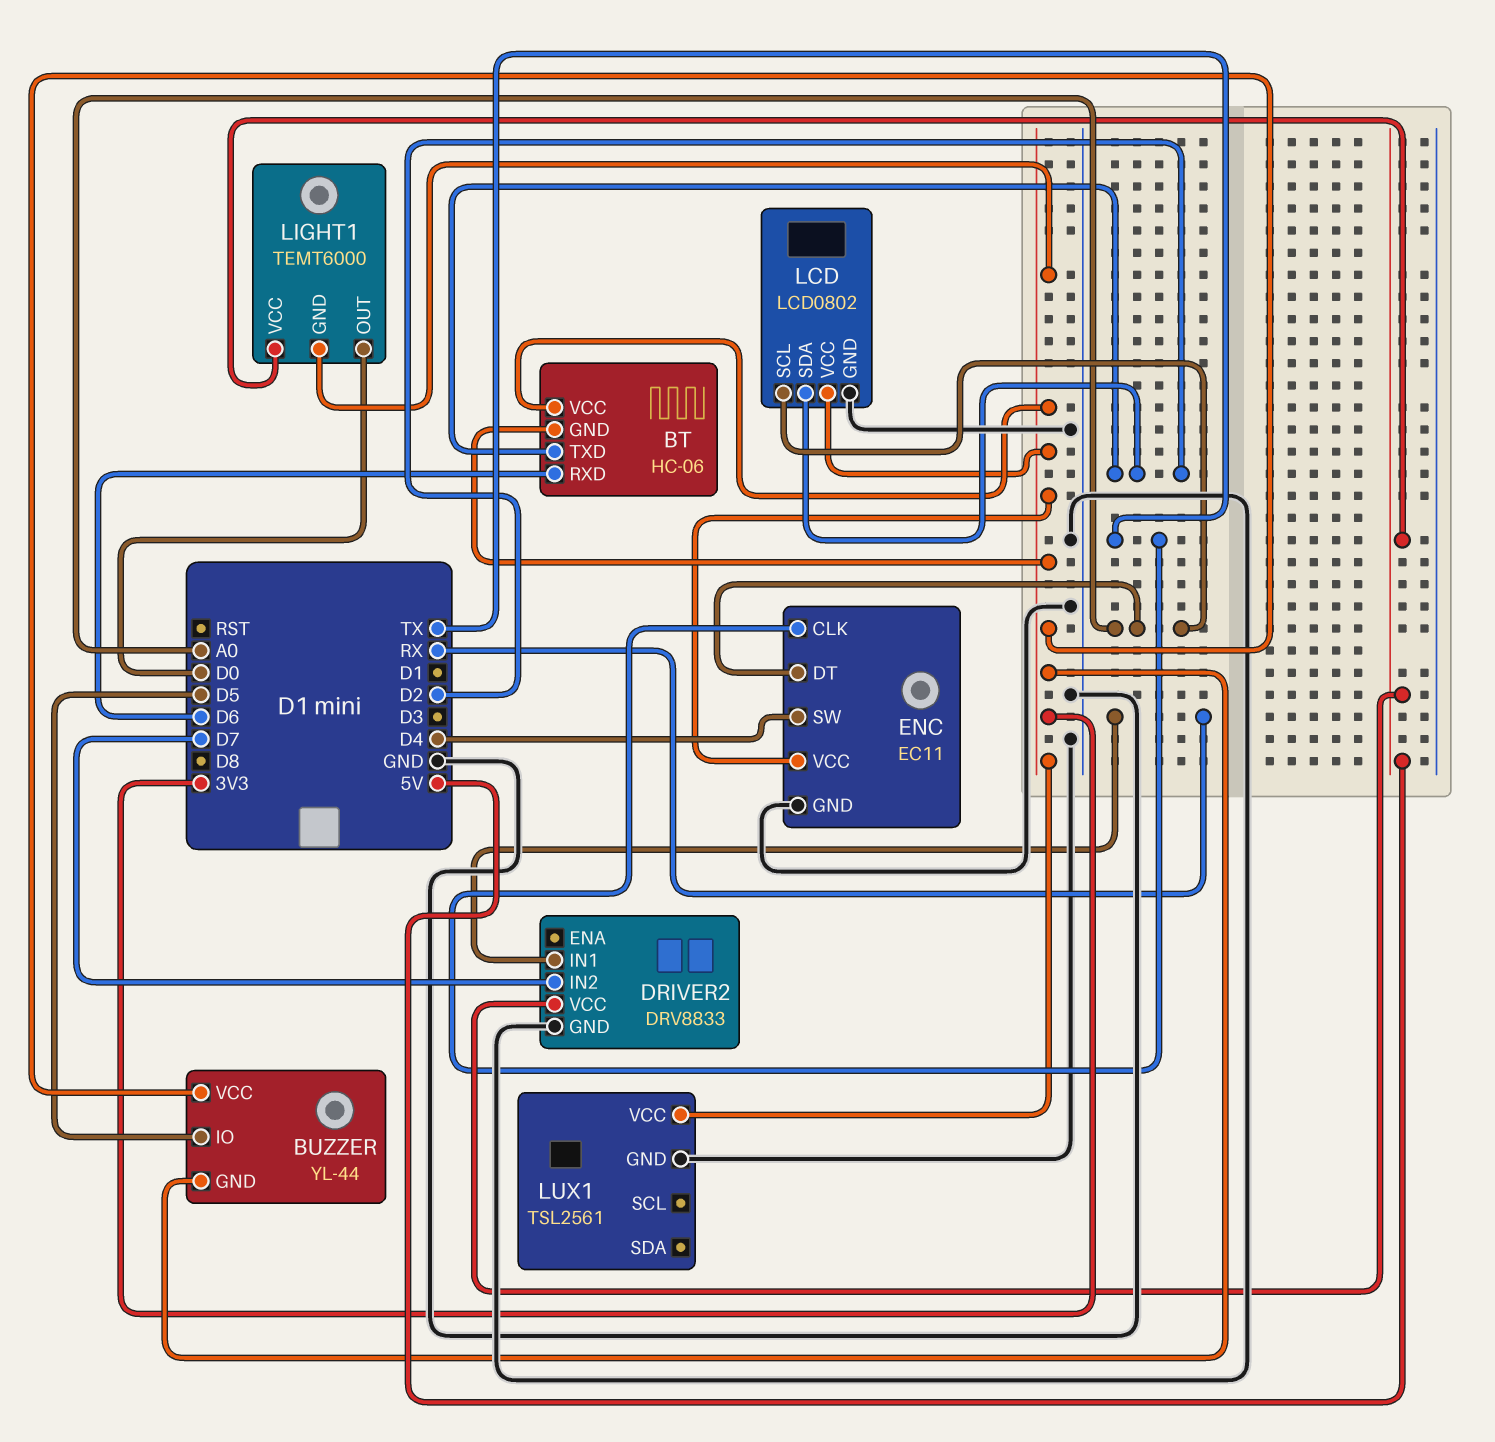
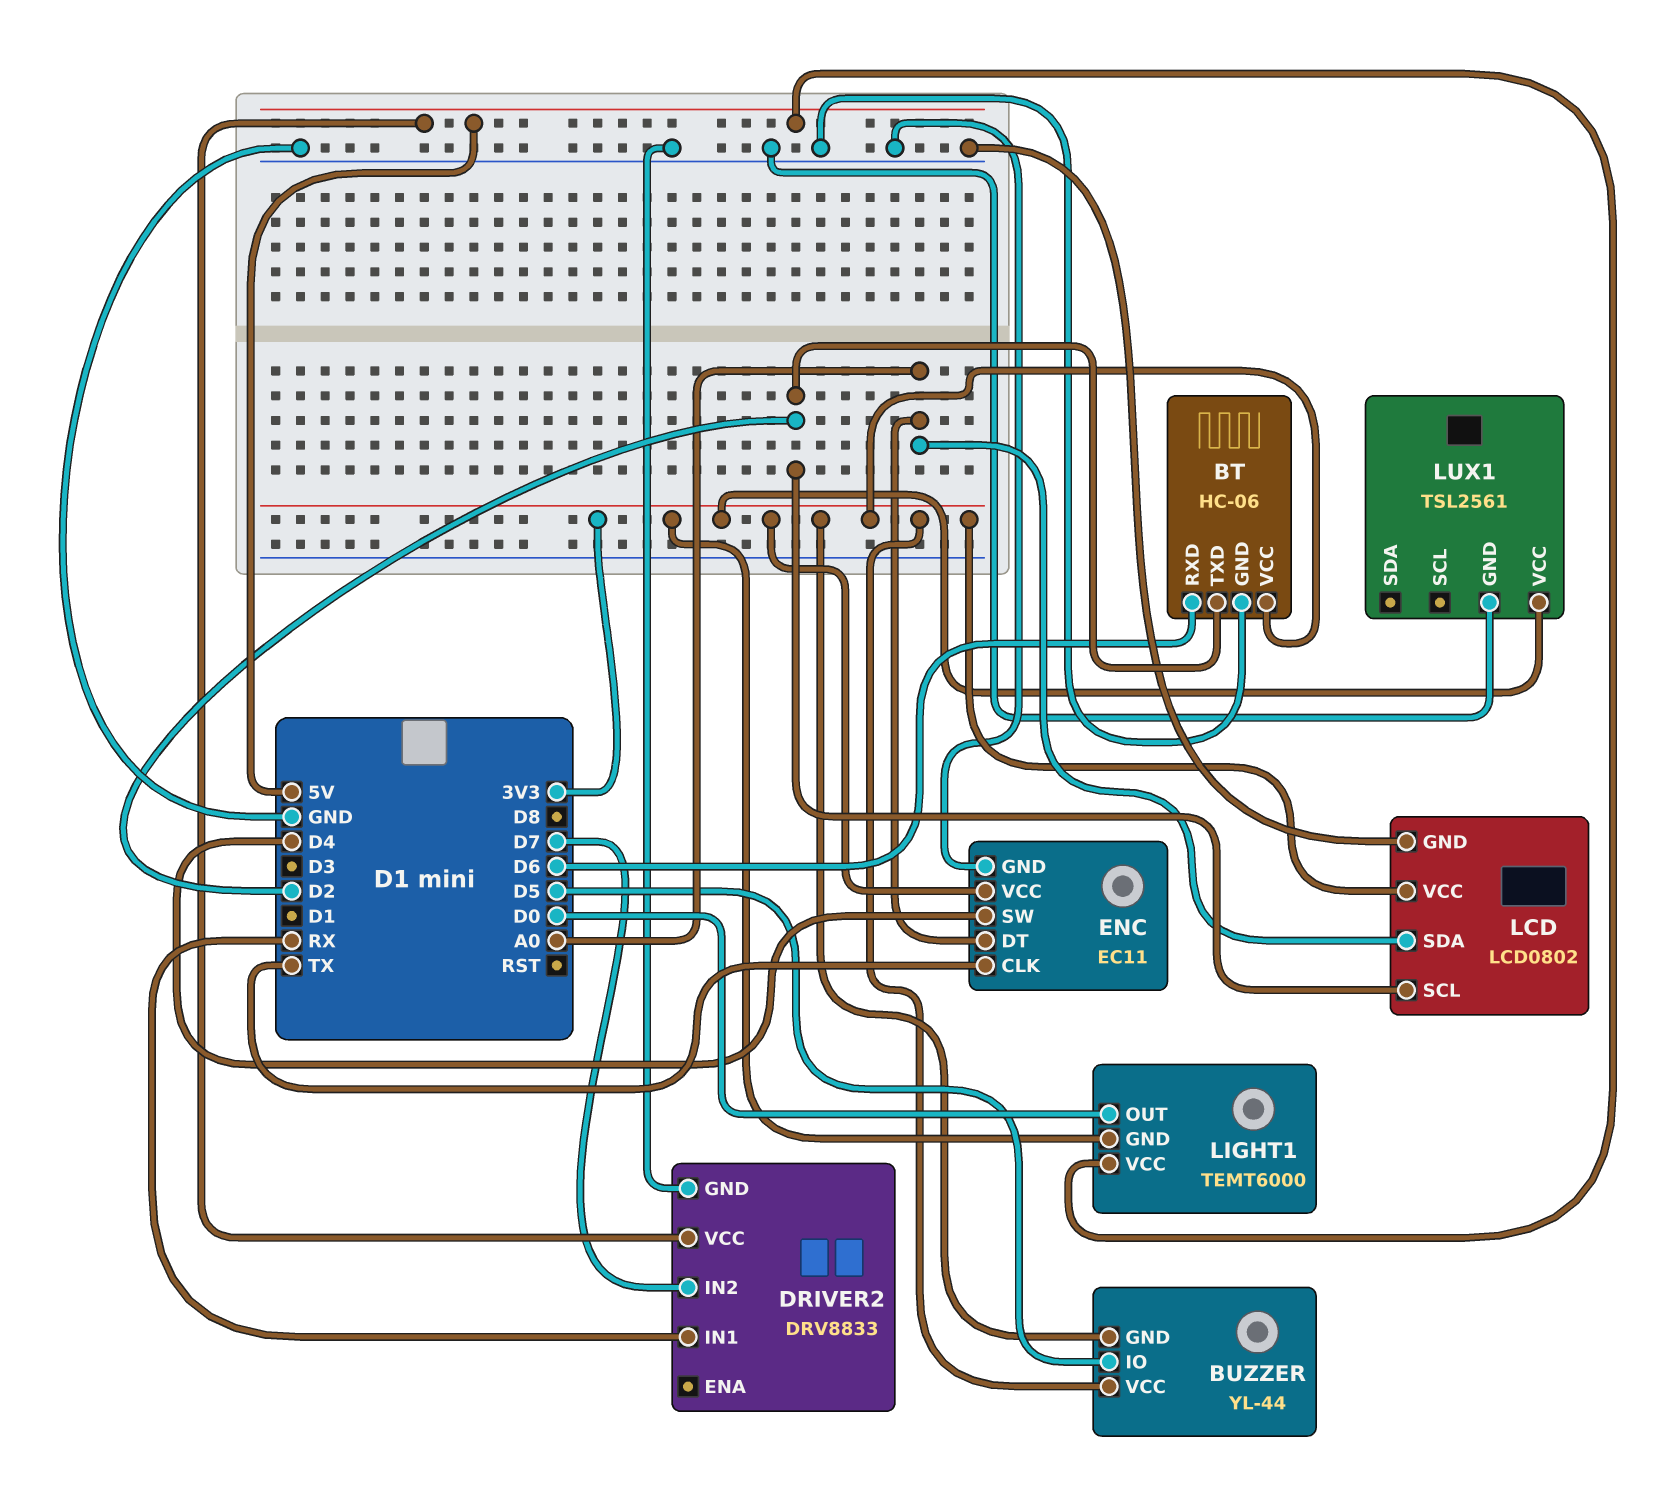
BT pin GND: 3V3 -> GND
LCD pin SCL: A0 -> D2
LCD pin SDA: D2 -> A0

